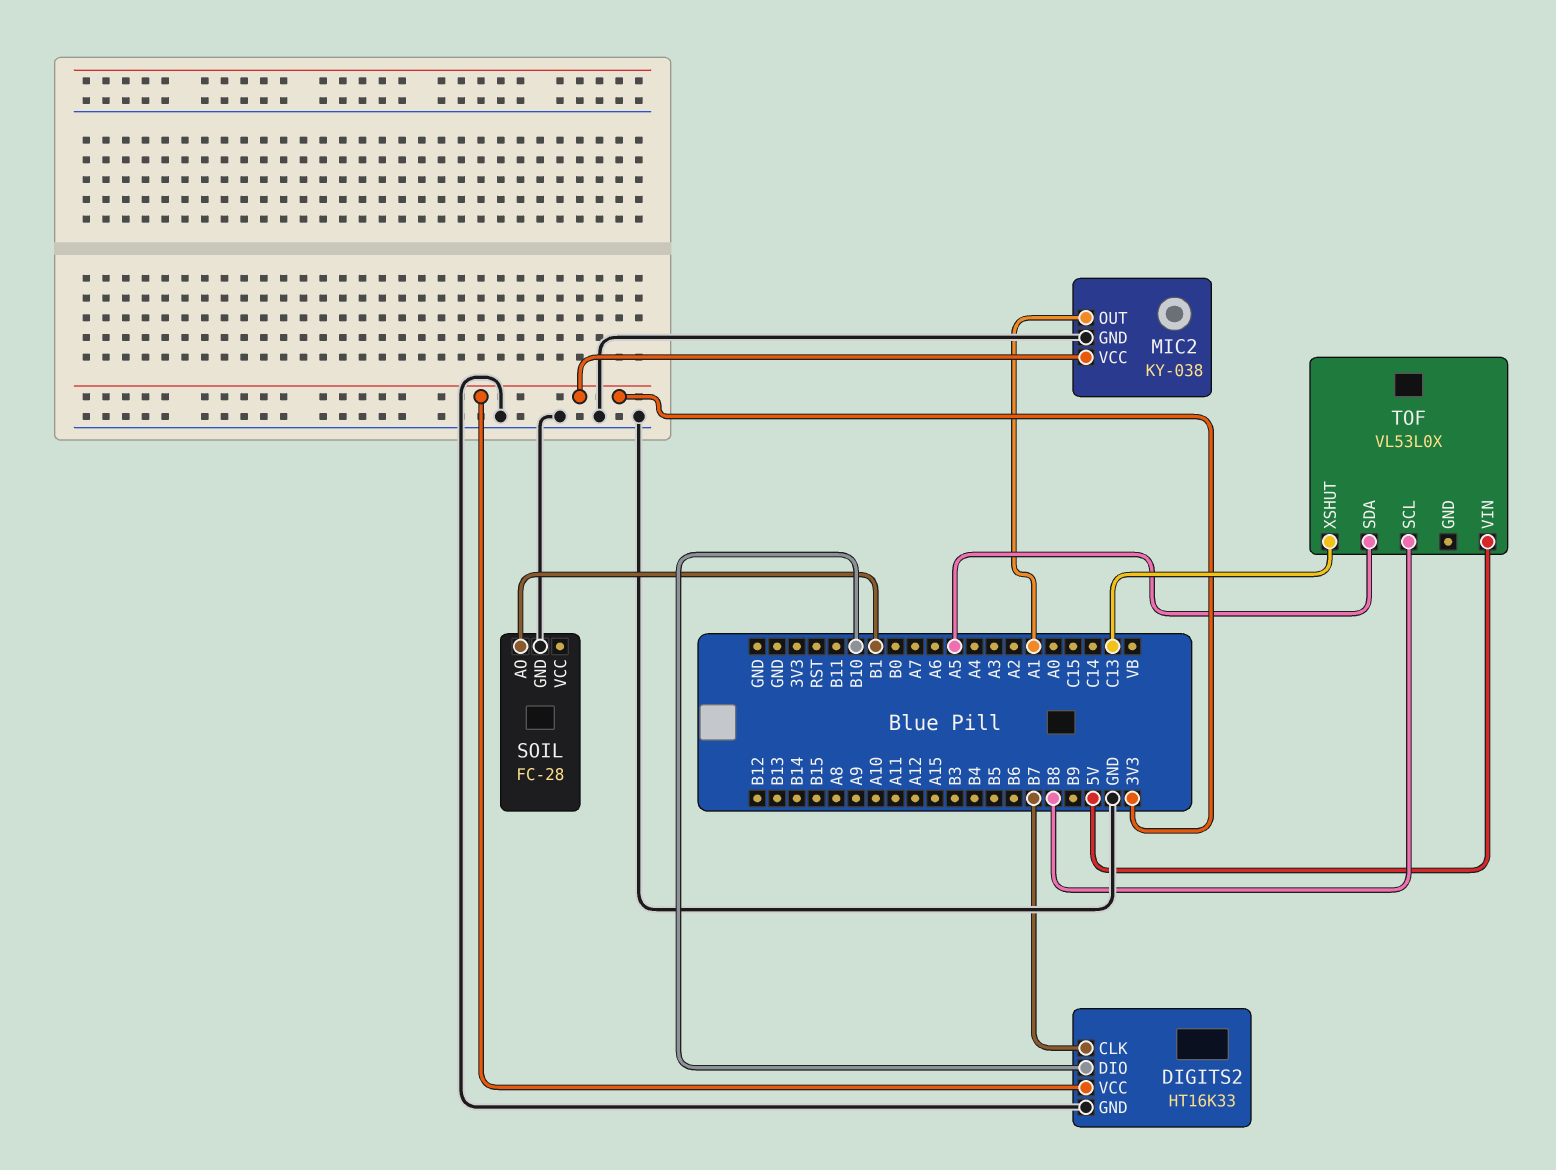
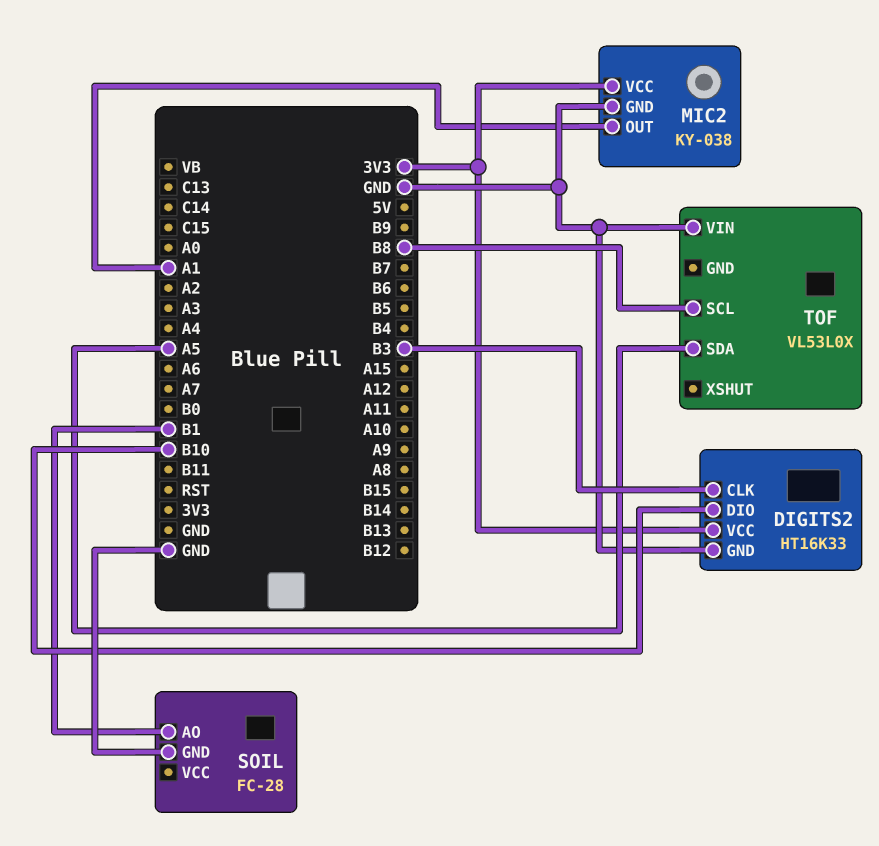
DIGITS2 pin CLK: B7 -> B3
TOF pin VIN: 5V -> GND
TOF pin XSHUT: C13 -> none

